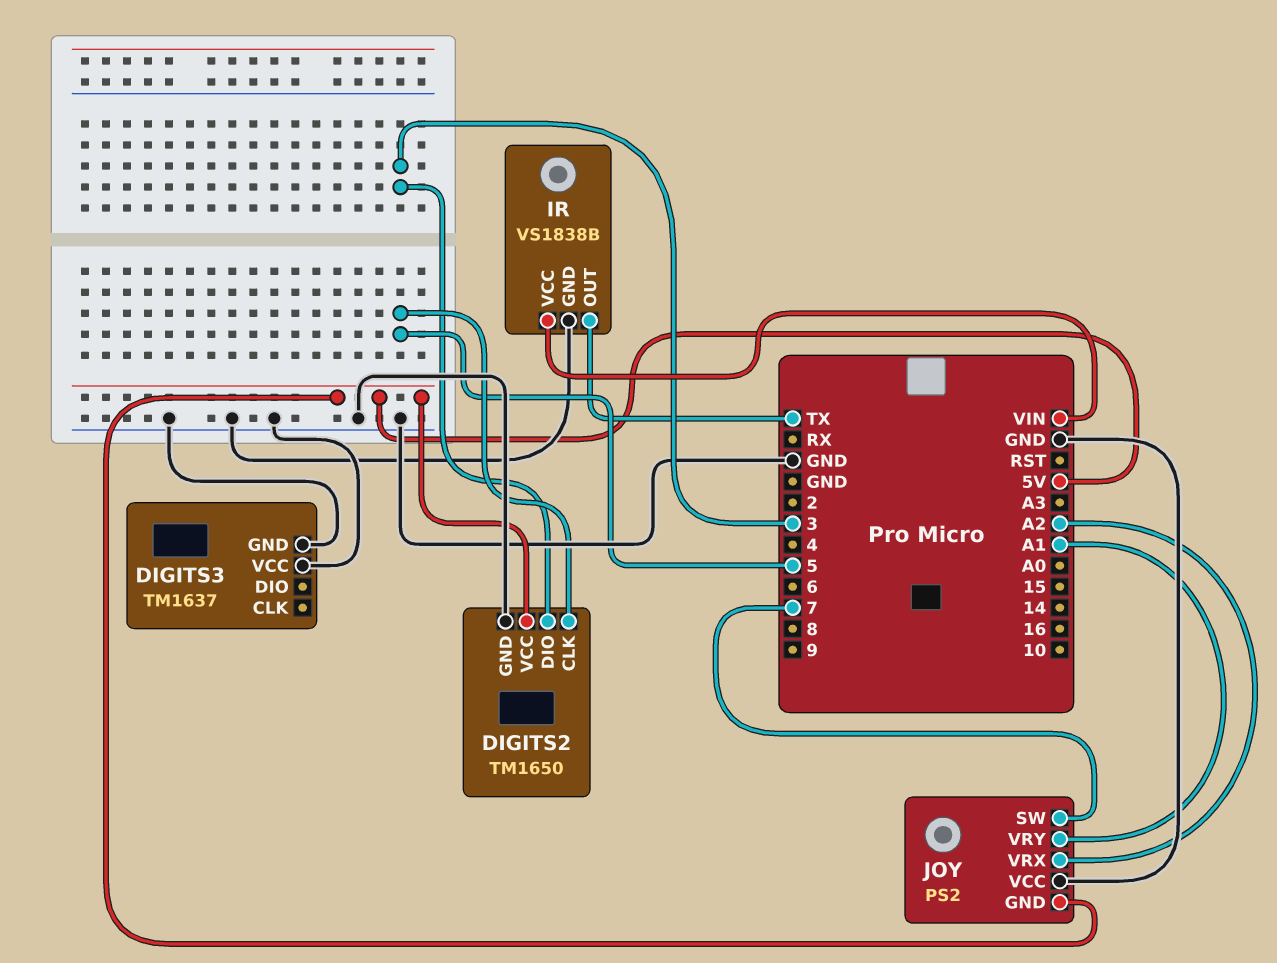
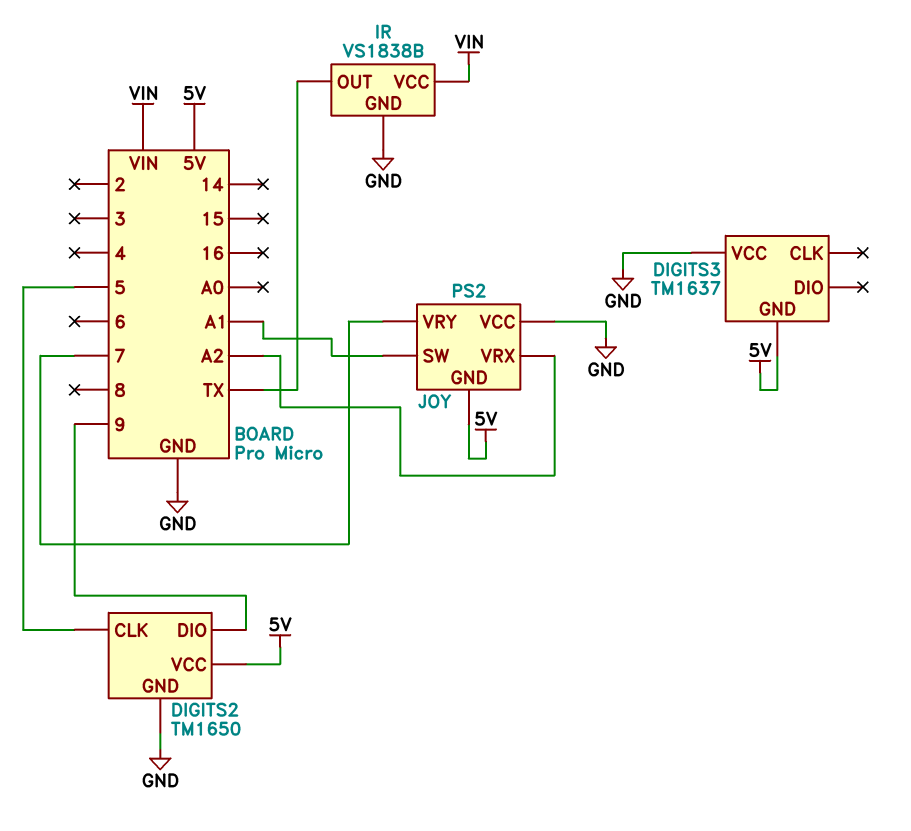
DIGITS2 pin DIO: 3 -> 9
DIGITS3 pin GND: GND -> 5V
JOY pin SW: 7 -> A1
JOY pin VRY: A1 -> 7

